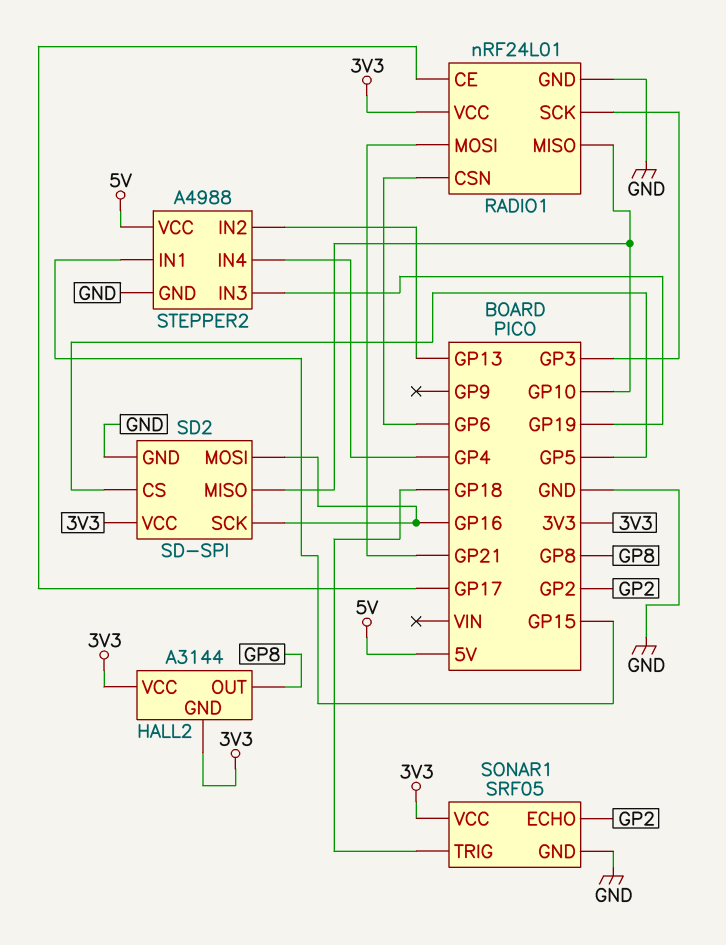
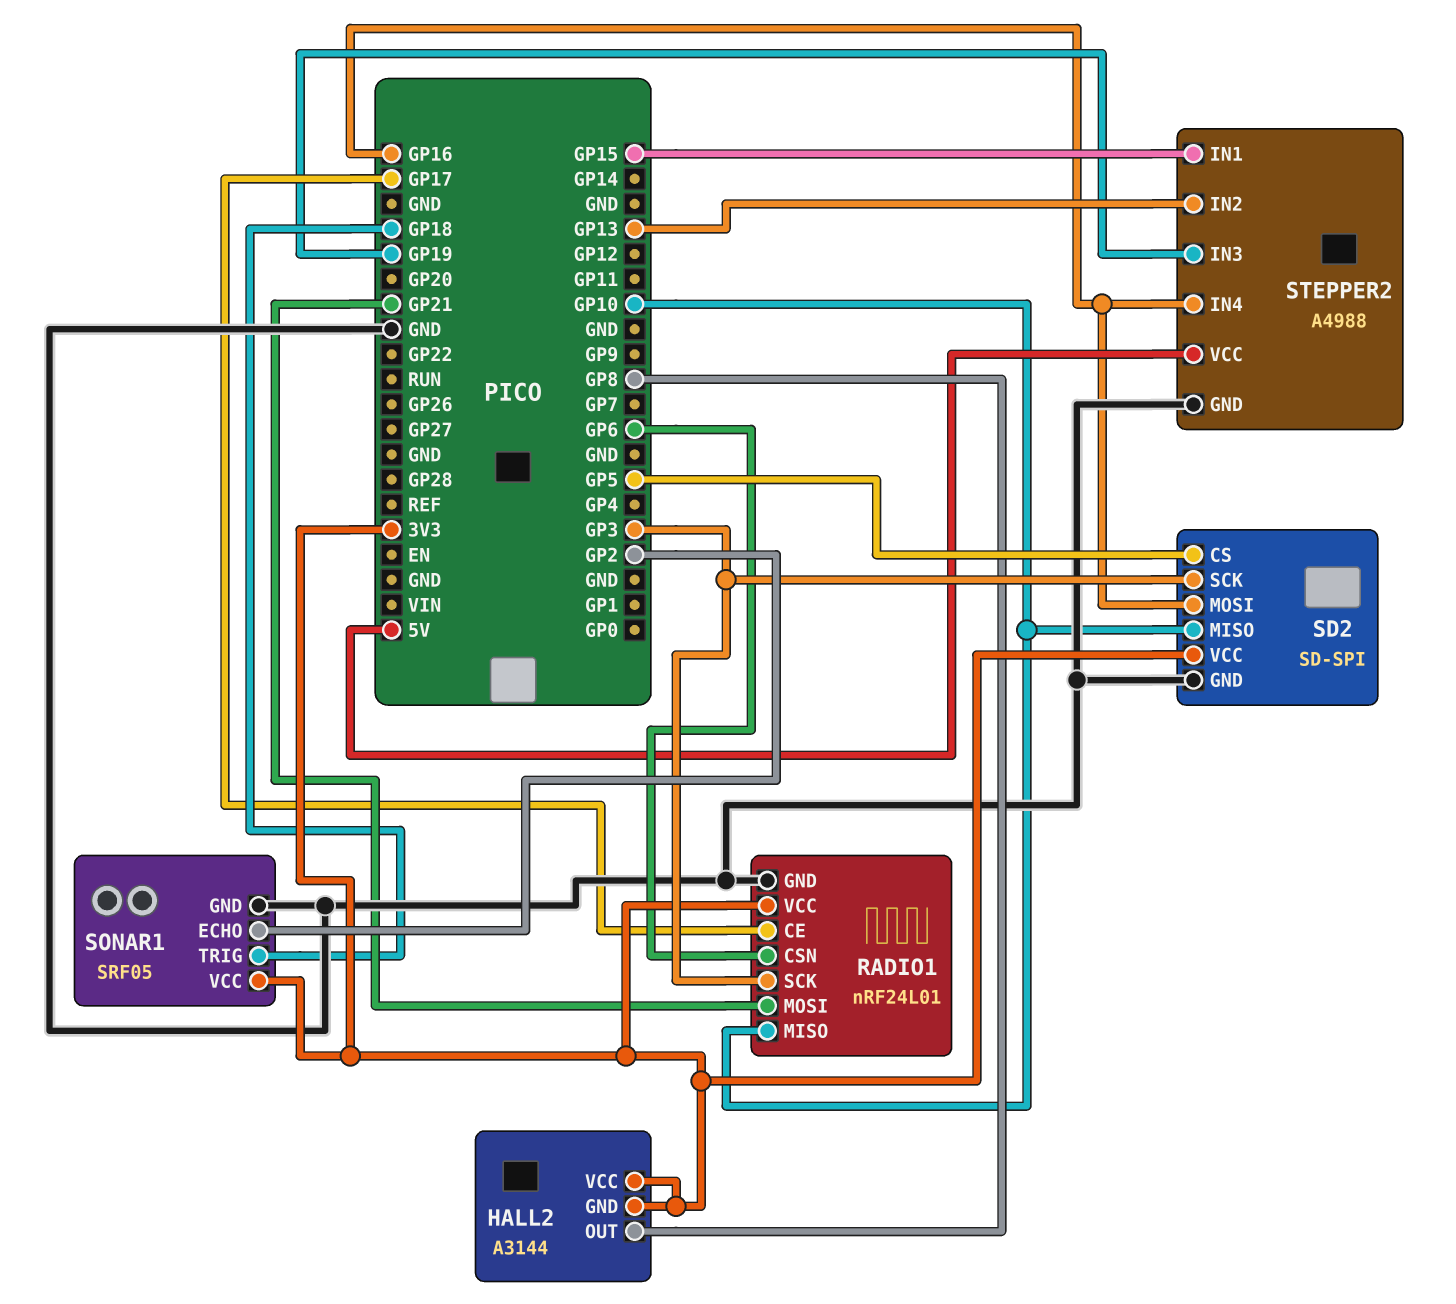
SD2 pin SCK: GP16 -> GP3
STEPPER2 pin IN4: GP4 -> GP16

